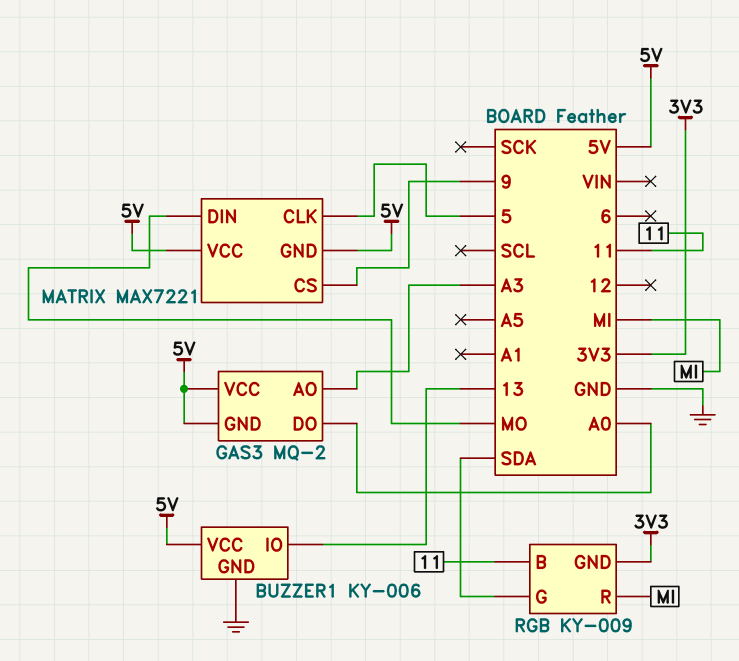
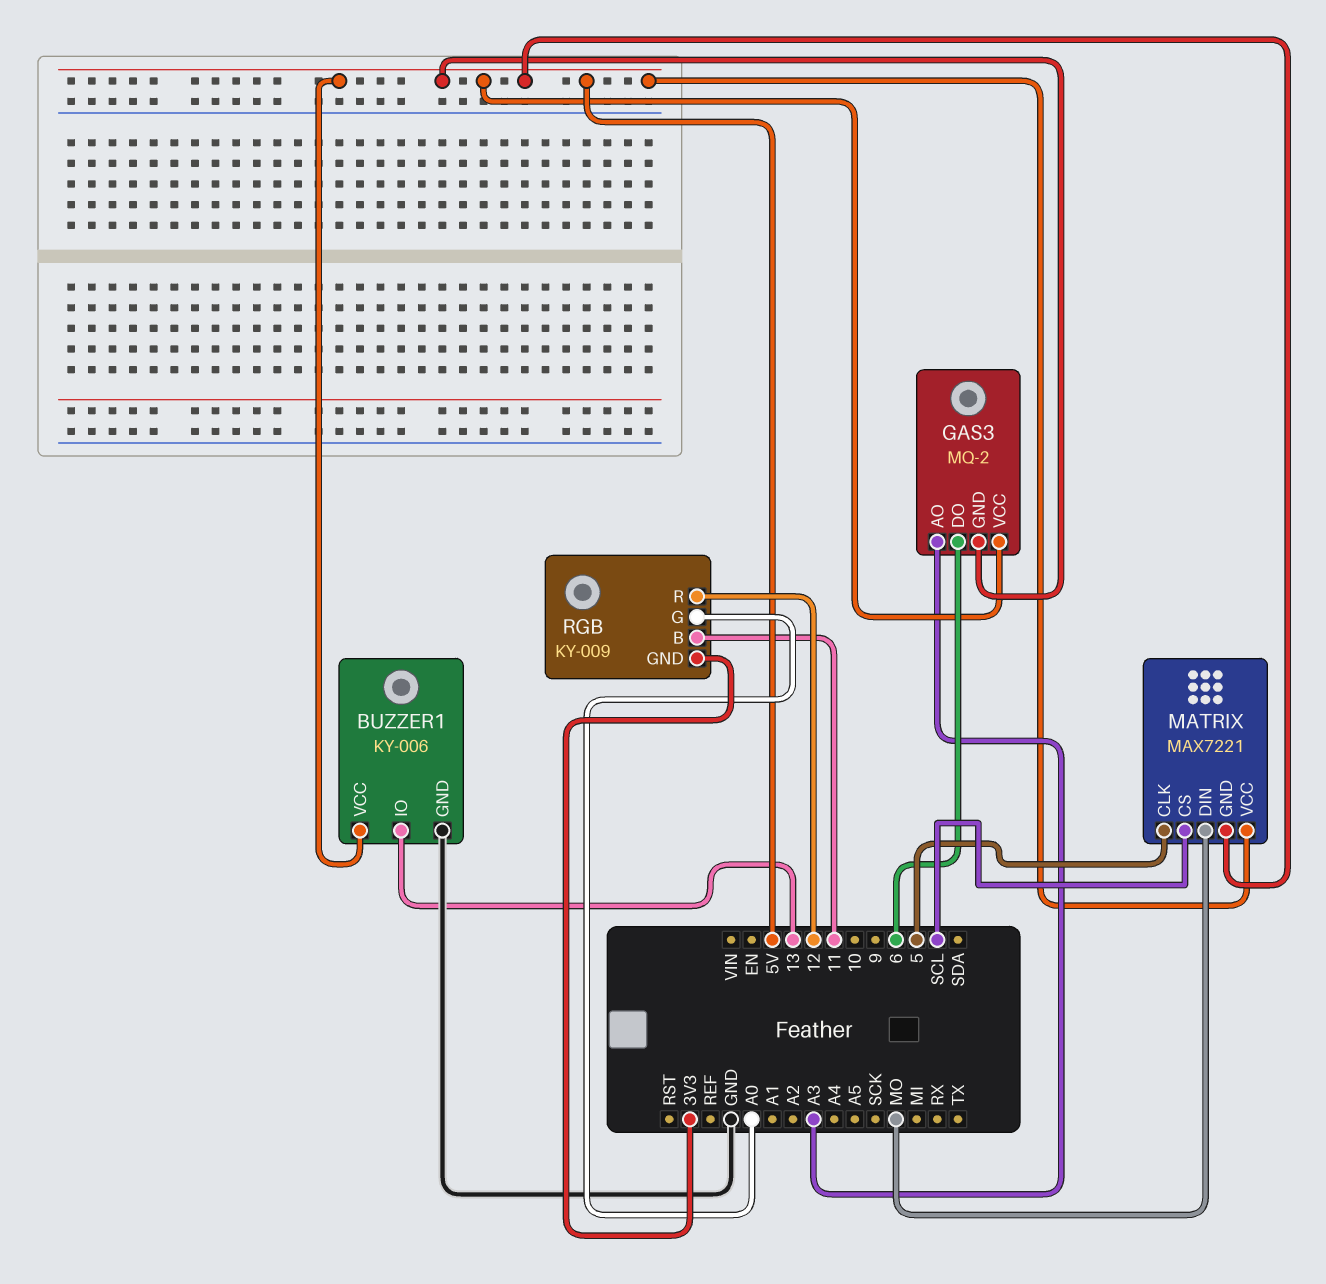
GAS3 pin DO: A0 -> 6
MATRIX pin CS: 9 -> SCL
RGB pin G: SDA -> A0
RGB pin R: MI -> 12

